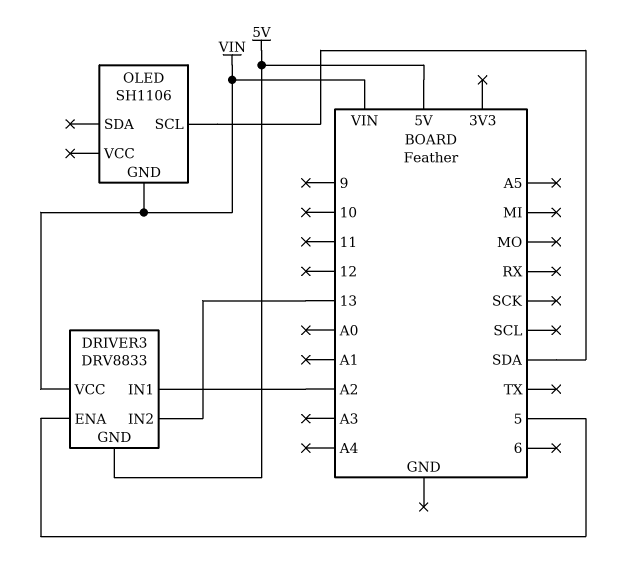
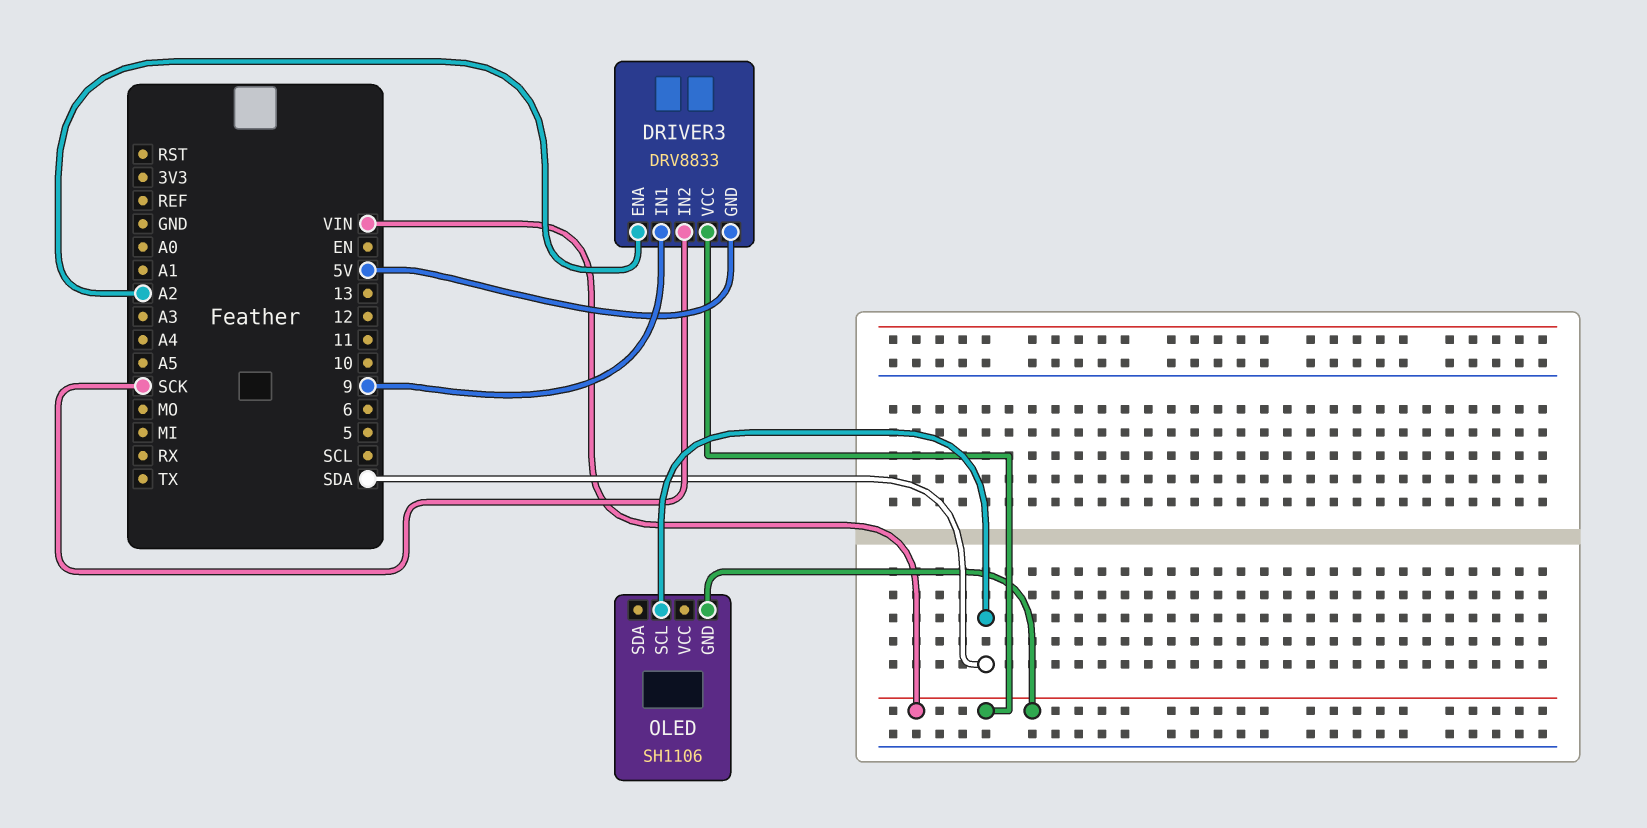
DRIVER3 pin ENA: 5 -> A2
DRIVER3 pin IN1: A2 -> 9
DRIVER3 pin IN2: 13 -> SCK

